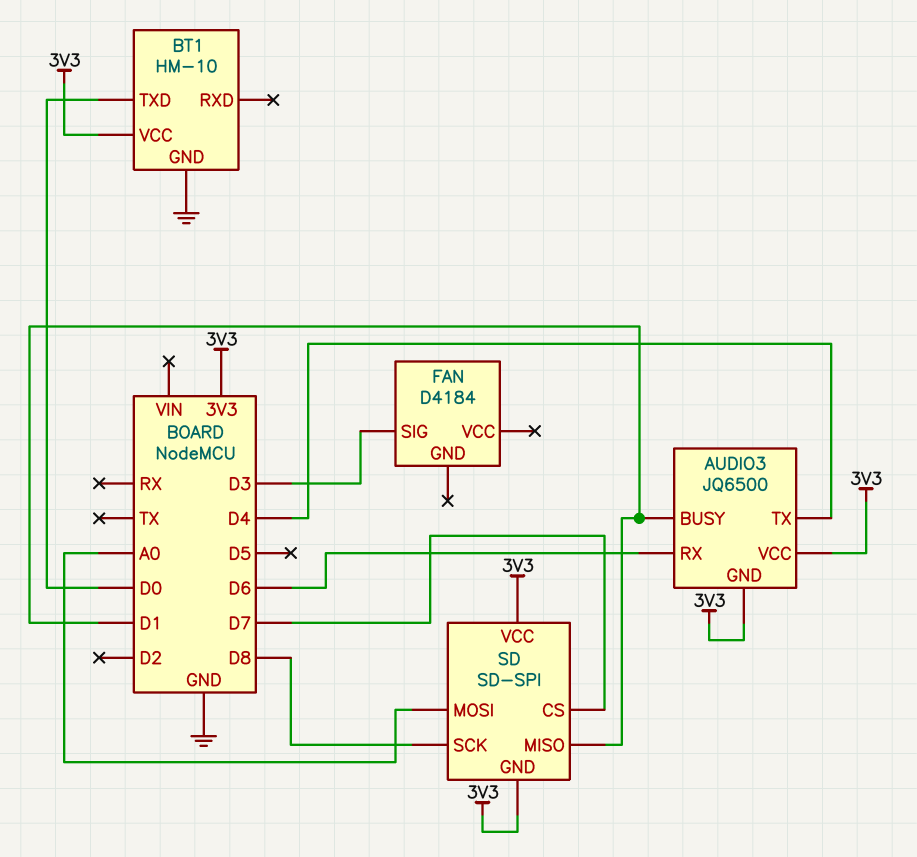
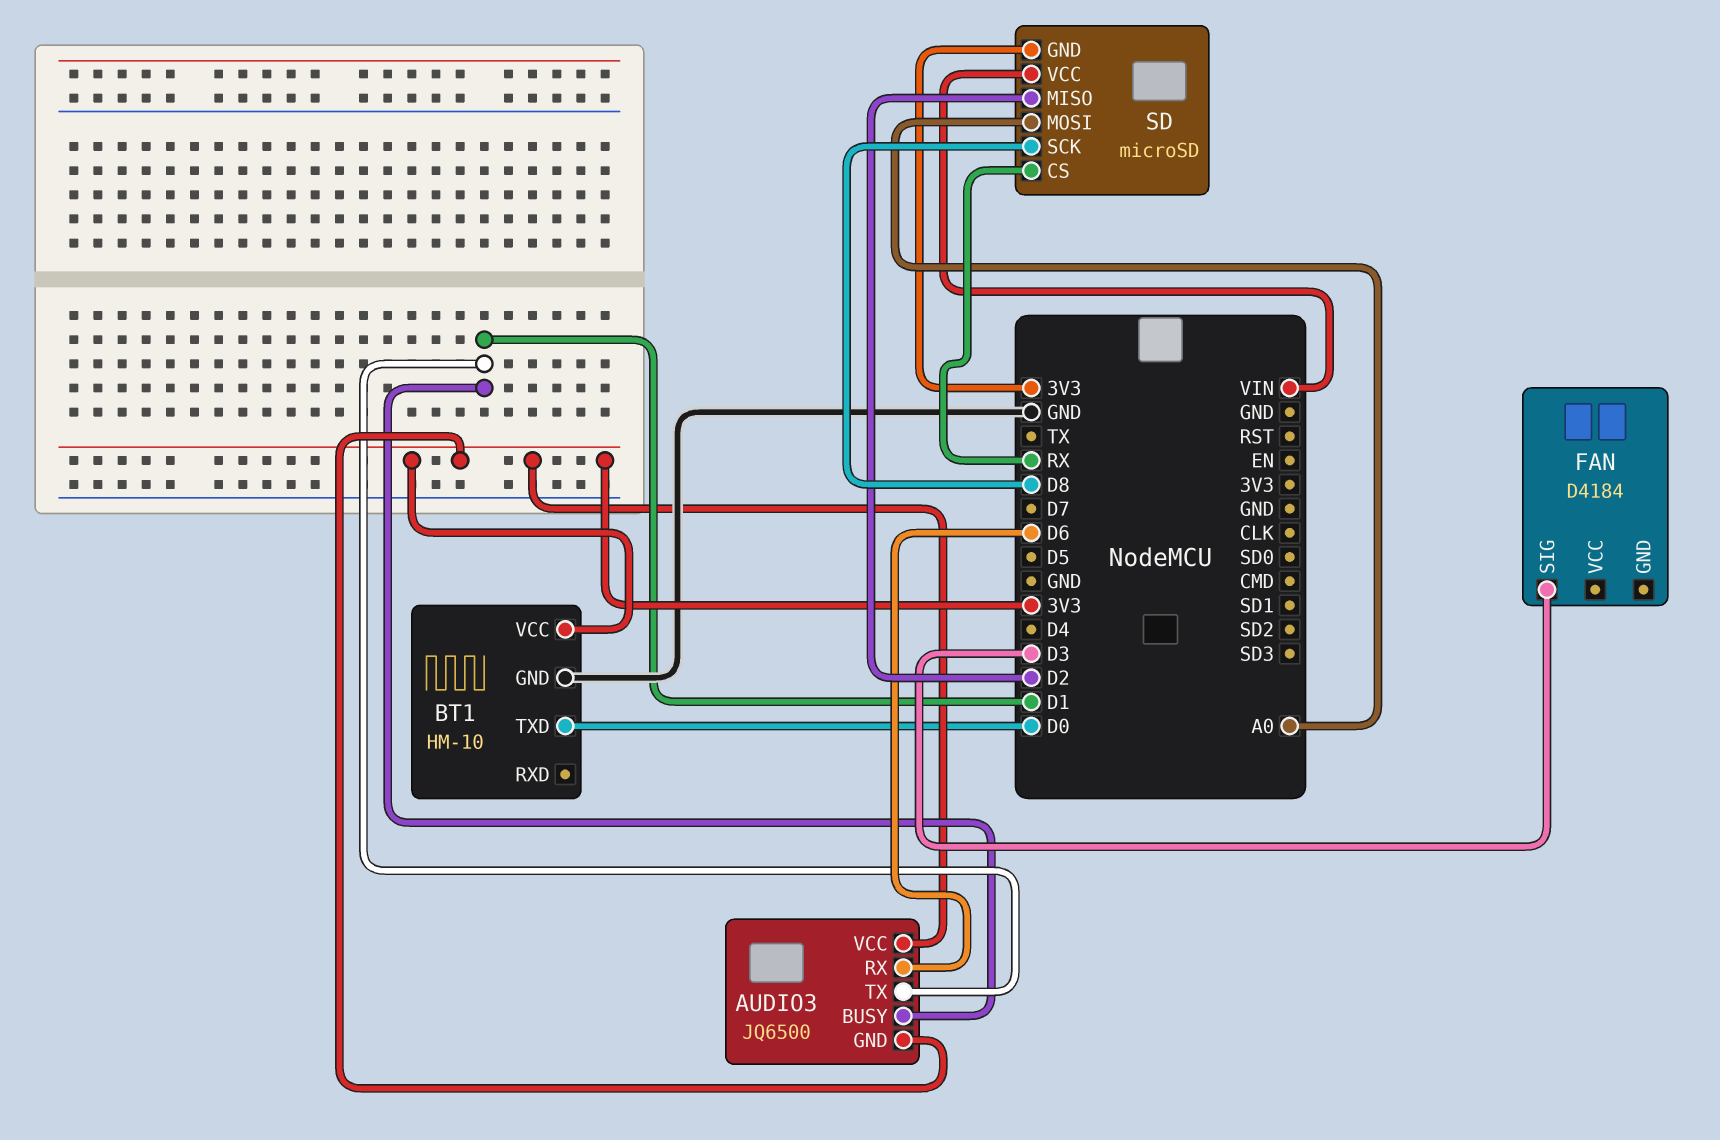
AUDIO3 pin TX: D4 -> D1
SD: SD-SPI -> microSD
SD pin CS: D7 -> RX
SD pin MISO: D1 -> D2
SD pin VCC: 3V3 -> VIN

